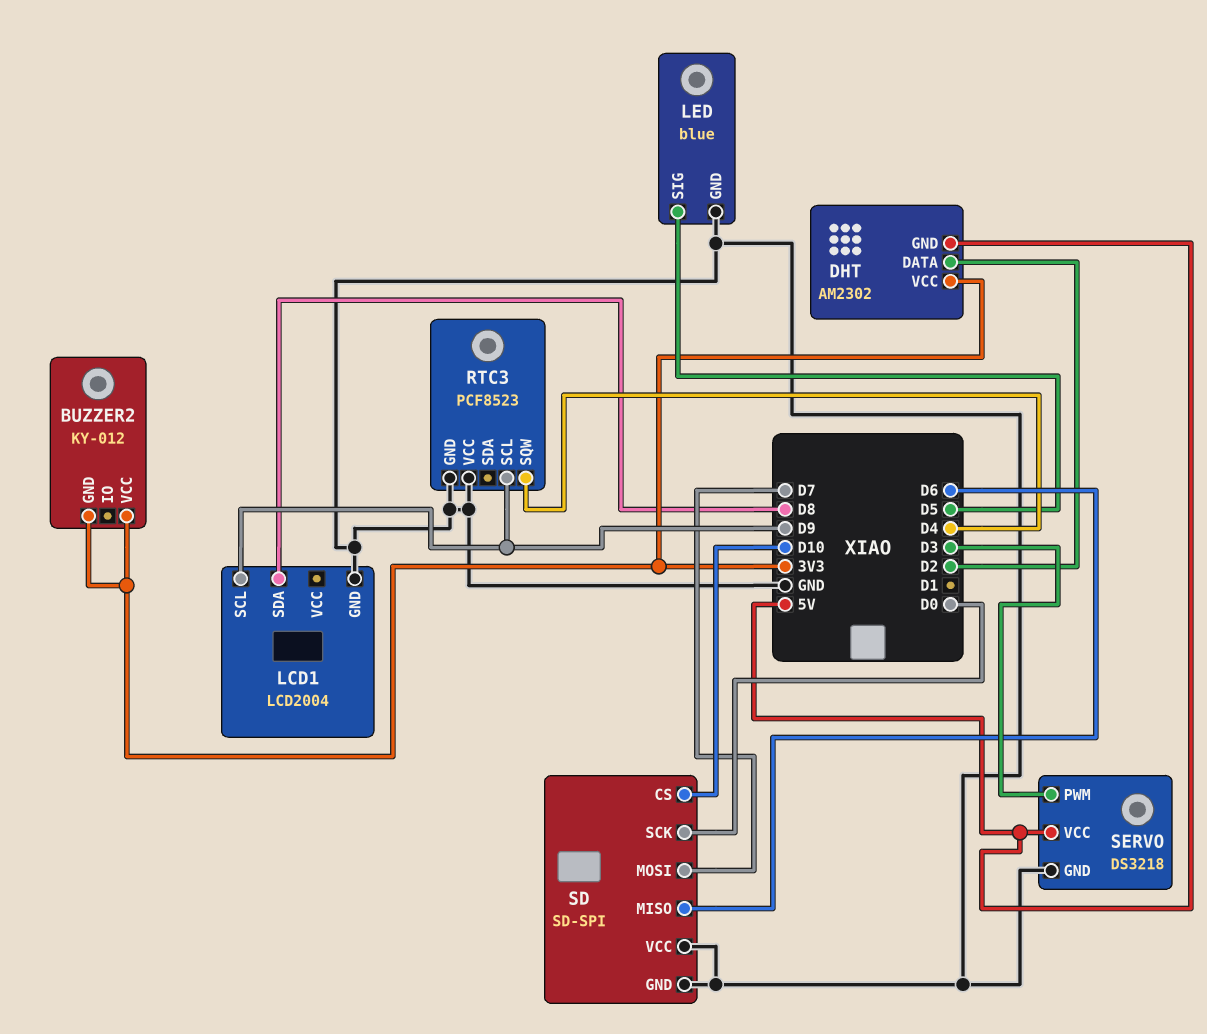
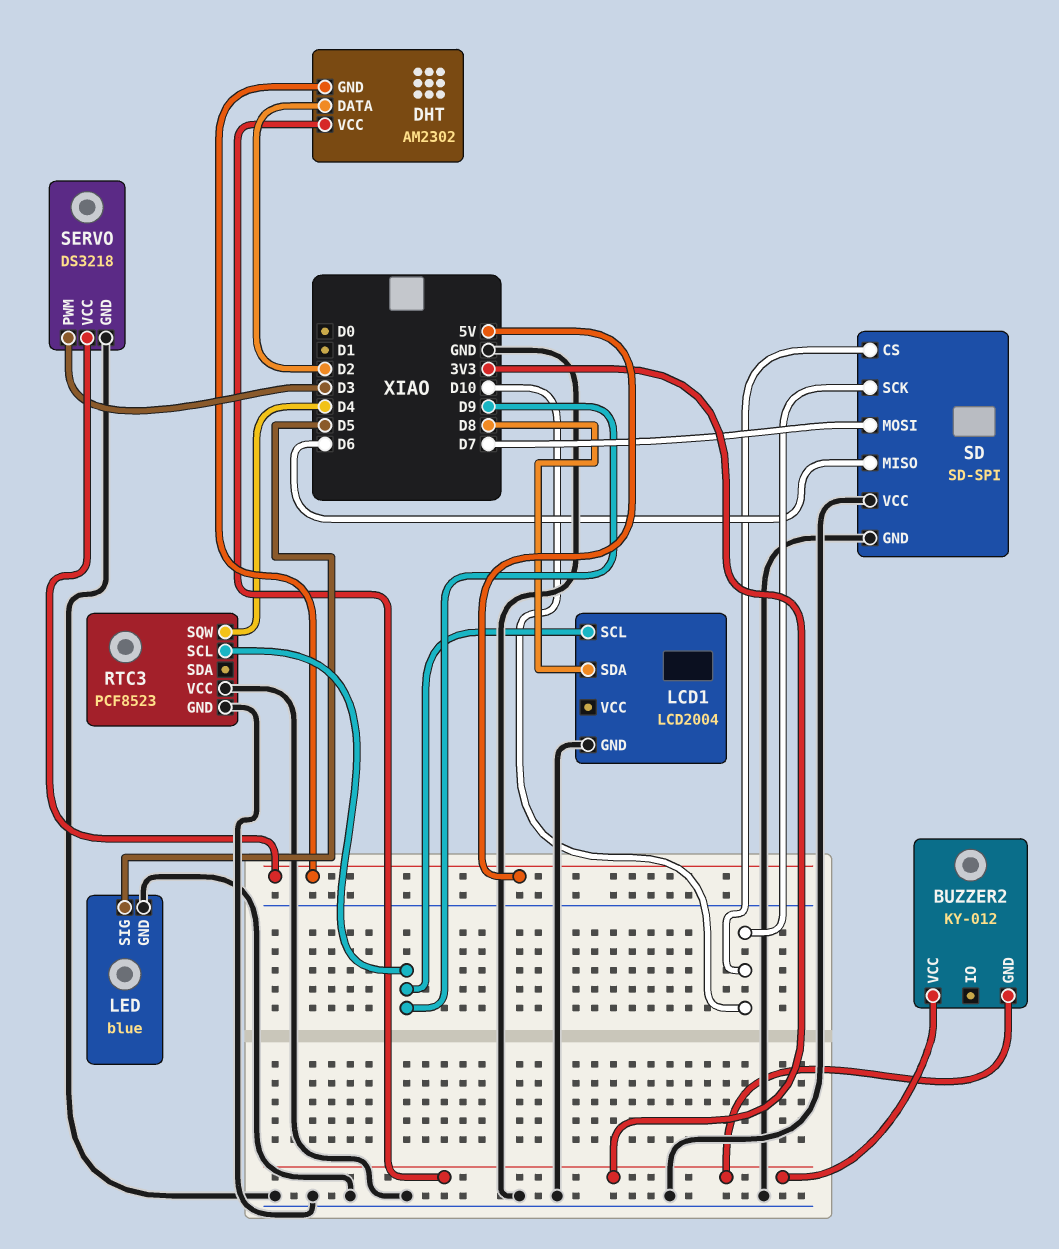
SD pin SCK: D0 -> D10

